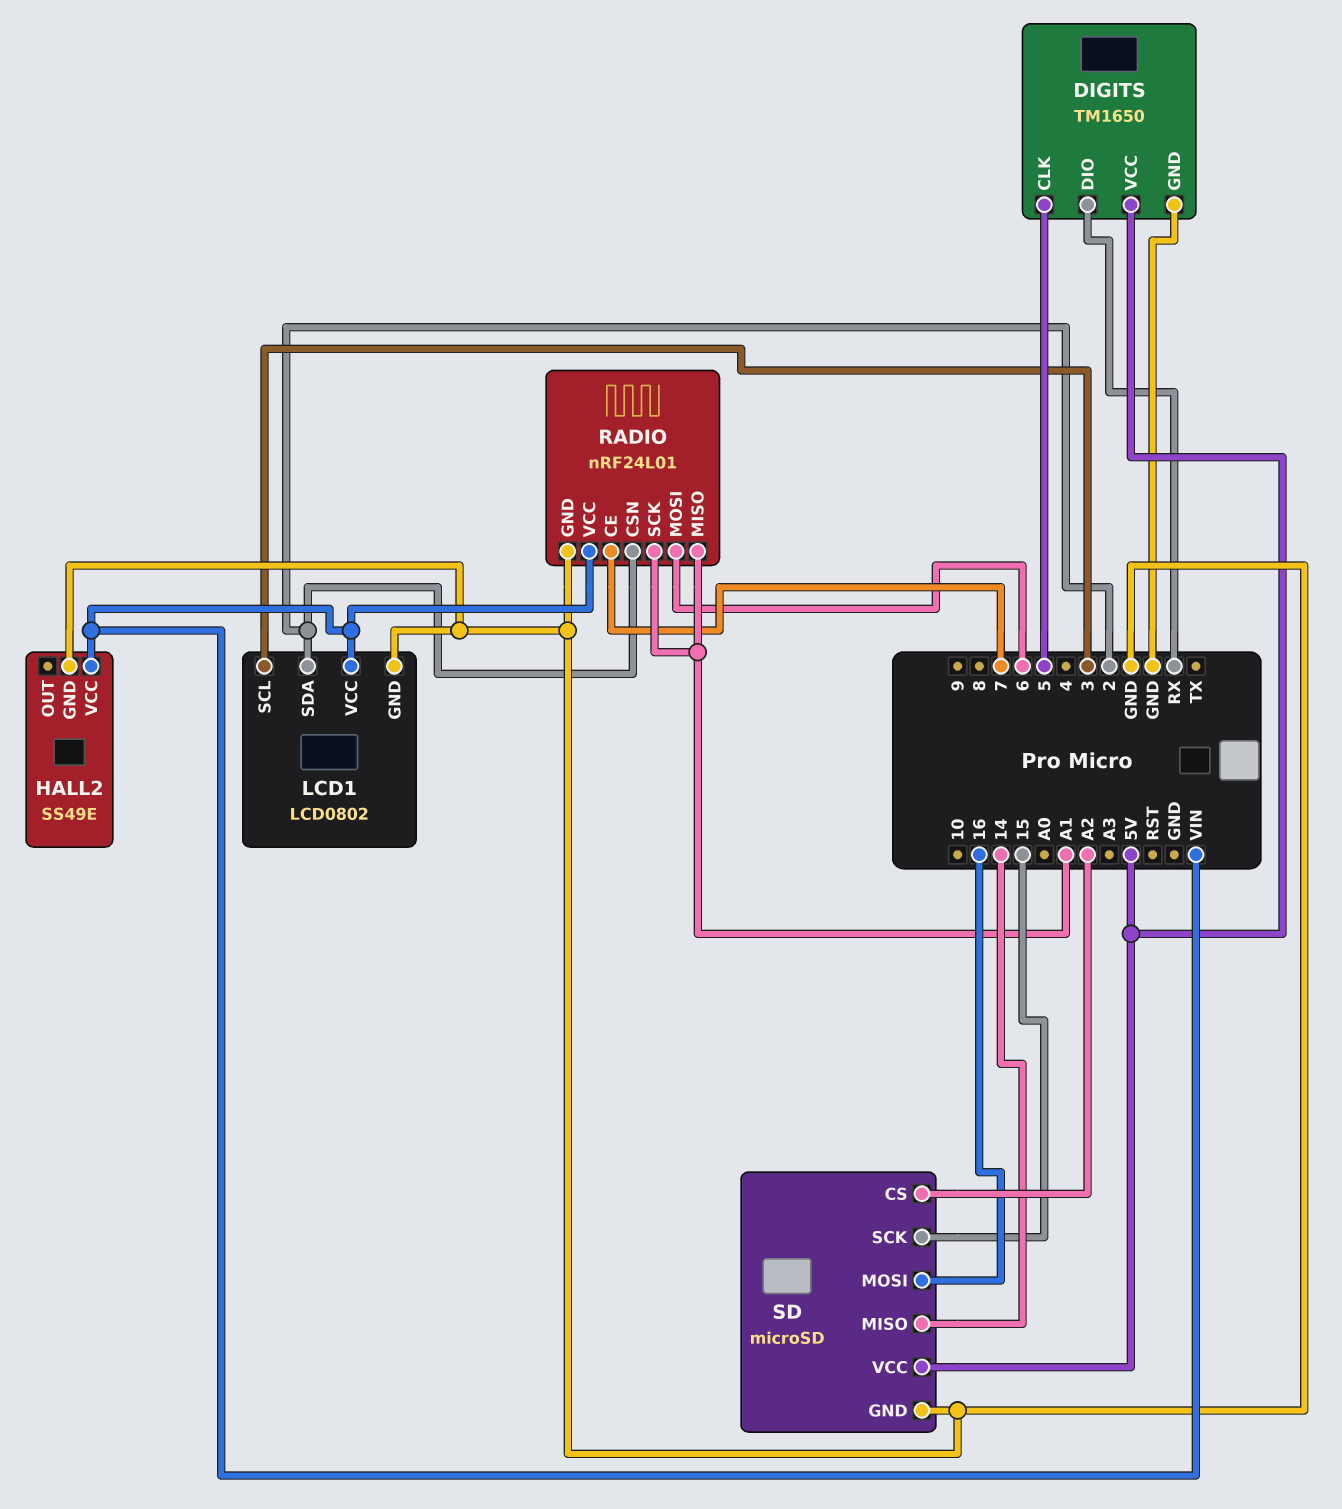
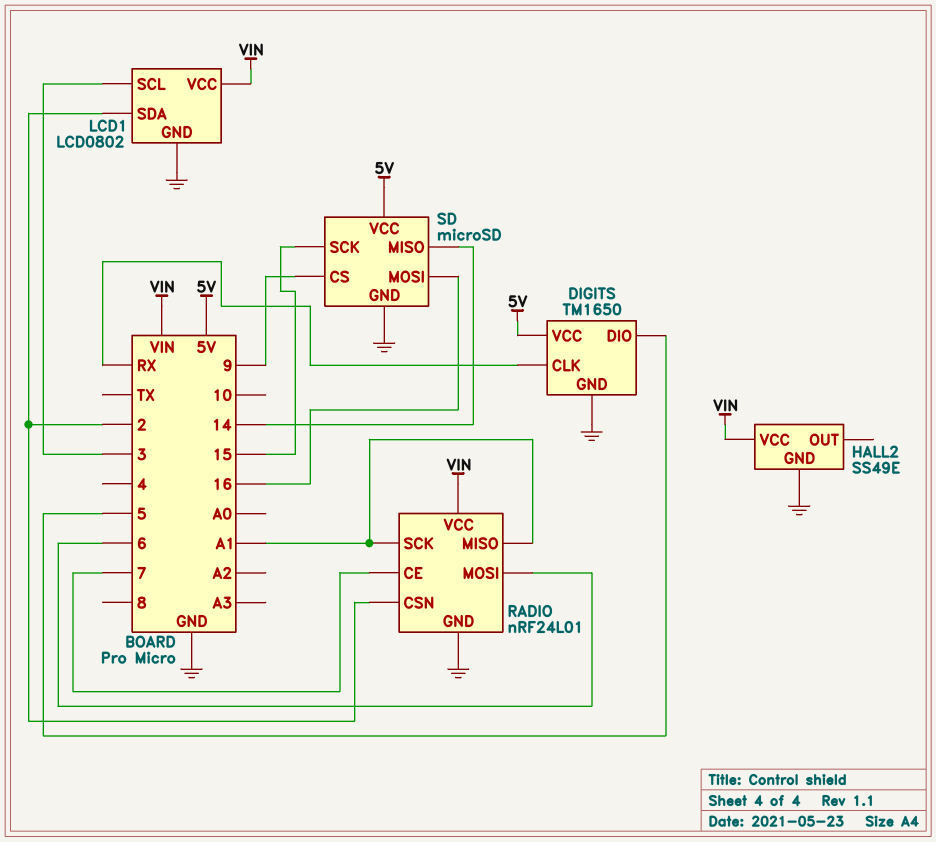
DIGITS pin CLK: 5 -> RX
DIGITS pin DIO: RX -> 5
SD pin CS: A2 -> 9

